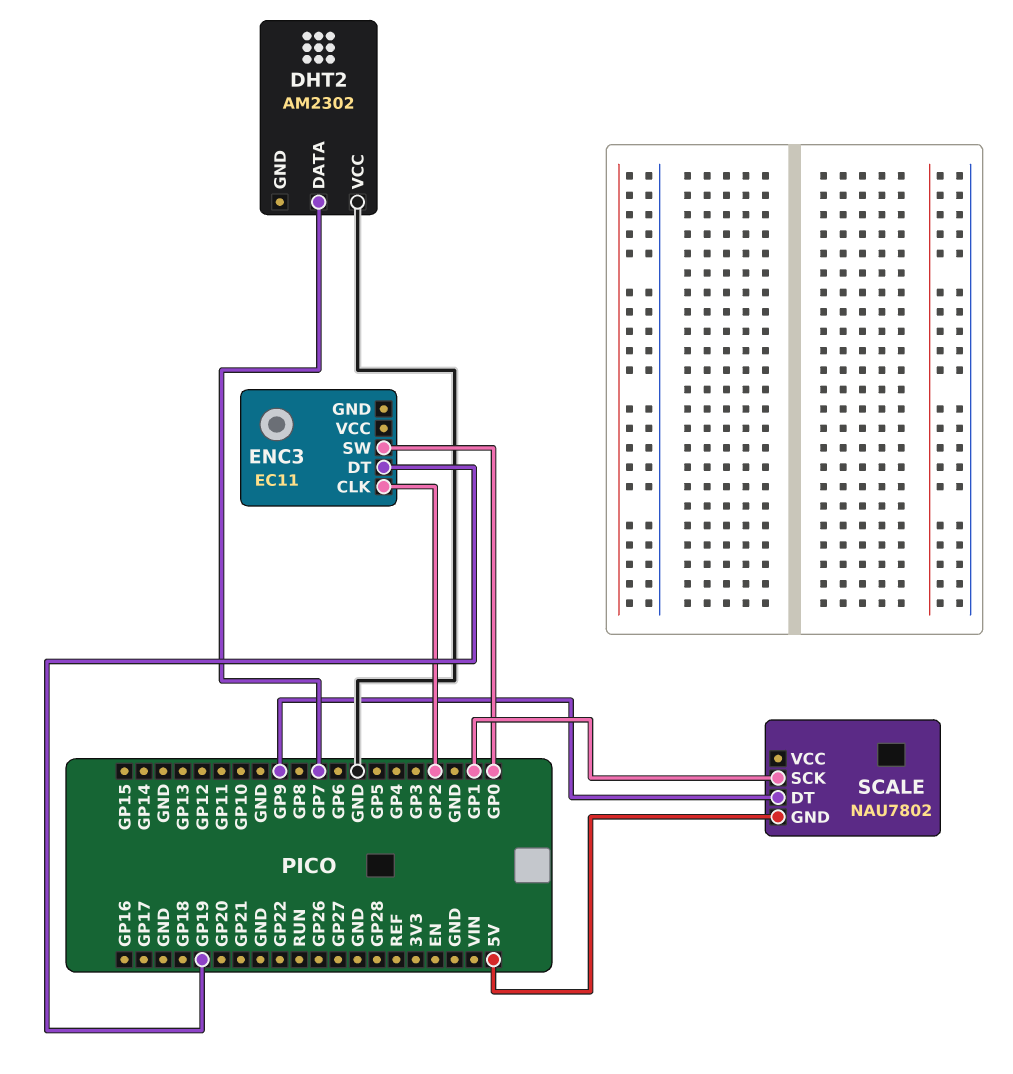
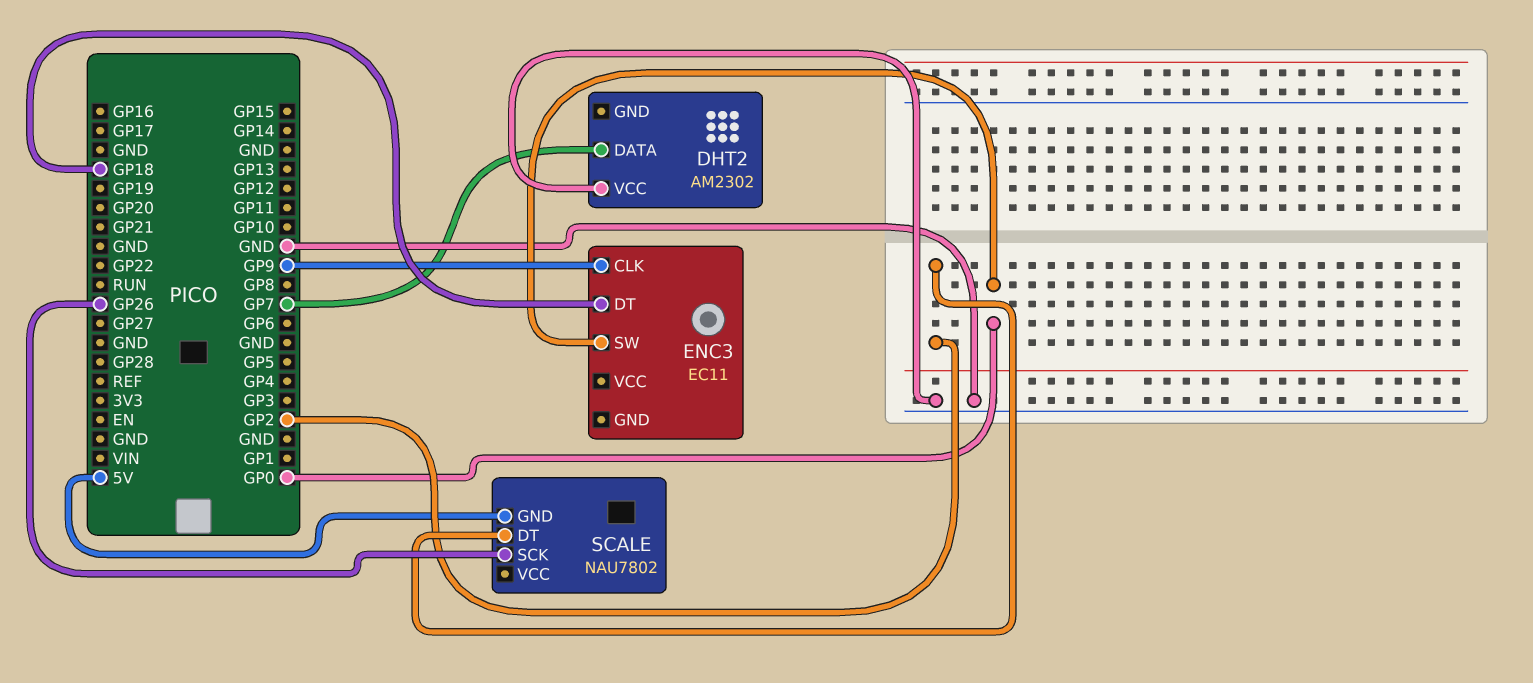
ENC3 pin CLK: GP2 -> GP9
ENC3 pin DT: GP19 -> GP18
SCALE pin DT: GP9 -> GP2
SCALE pin SCK: GP1 -> GP26

